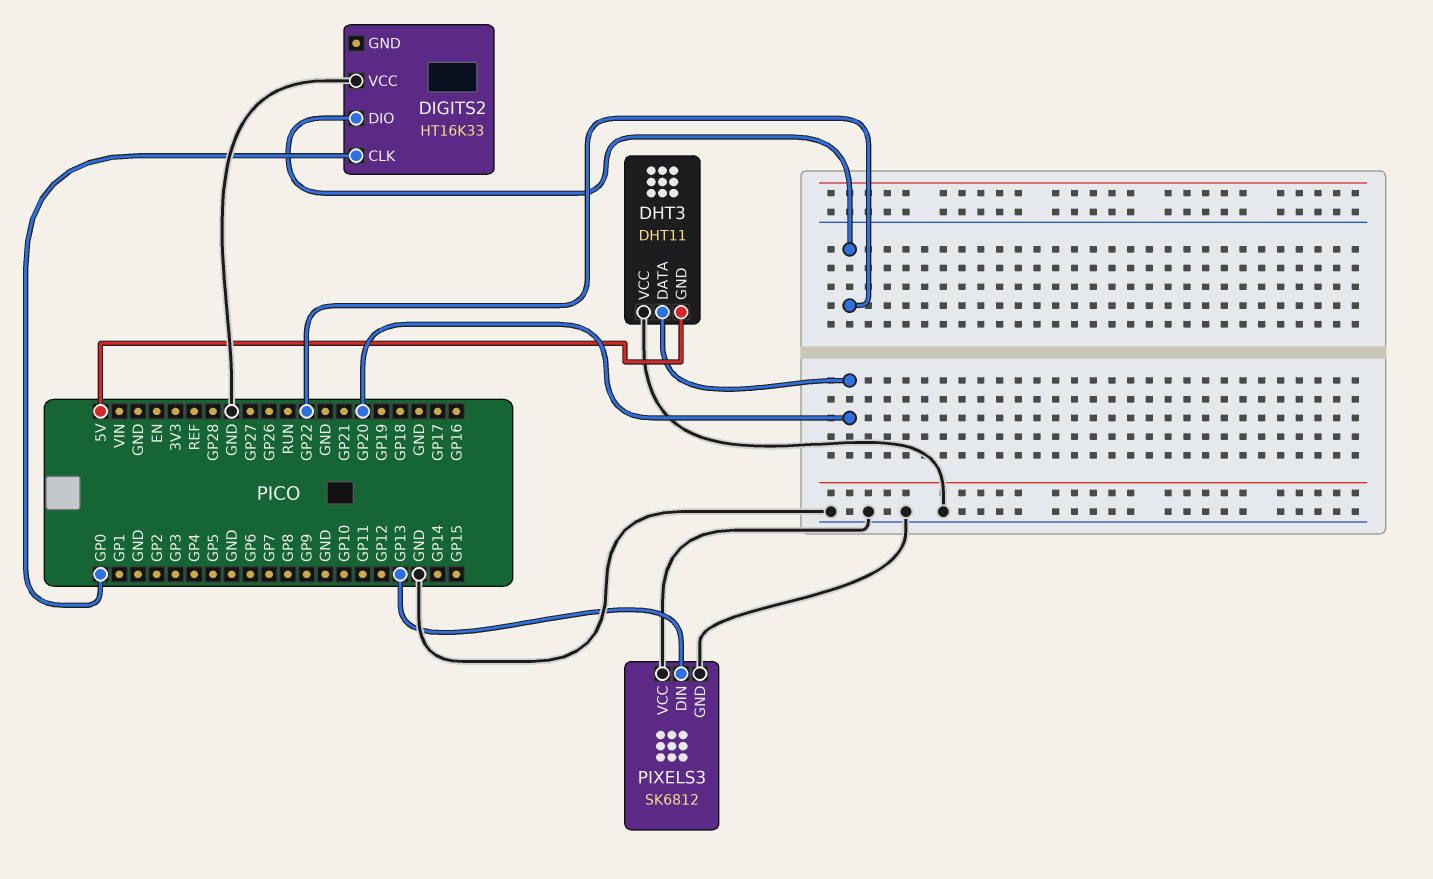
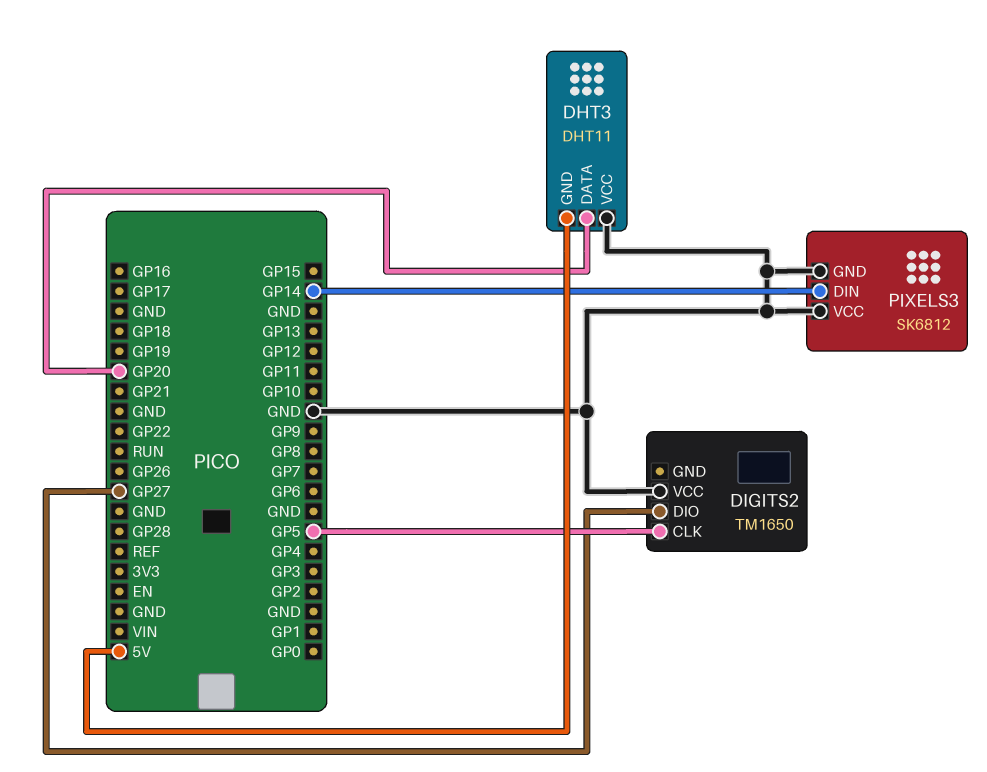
DIGITS2: HT16K33 -> TM1650
DIGITS2 pin CLK: GP0 -> GP5
DIGITS2 pin DIO: GP22 -> GP27
PIXELS3 pin DIN: GP13 -> GP14

